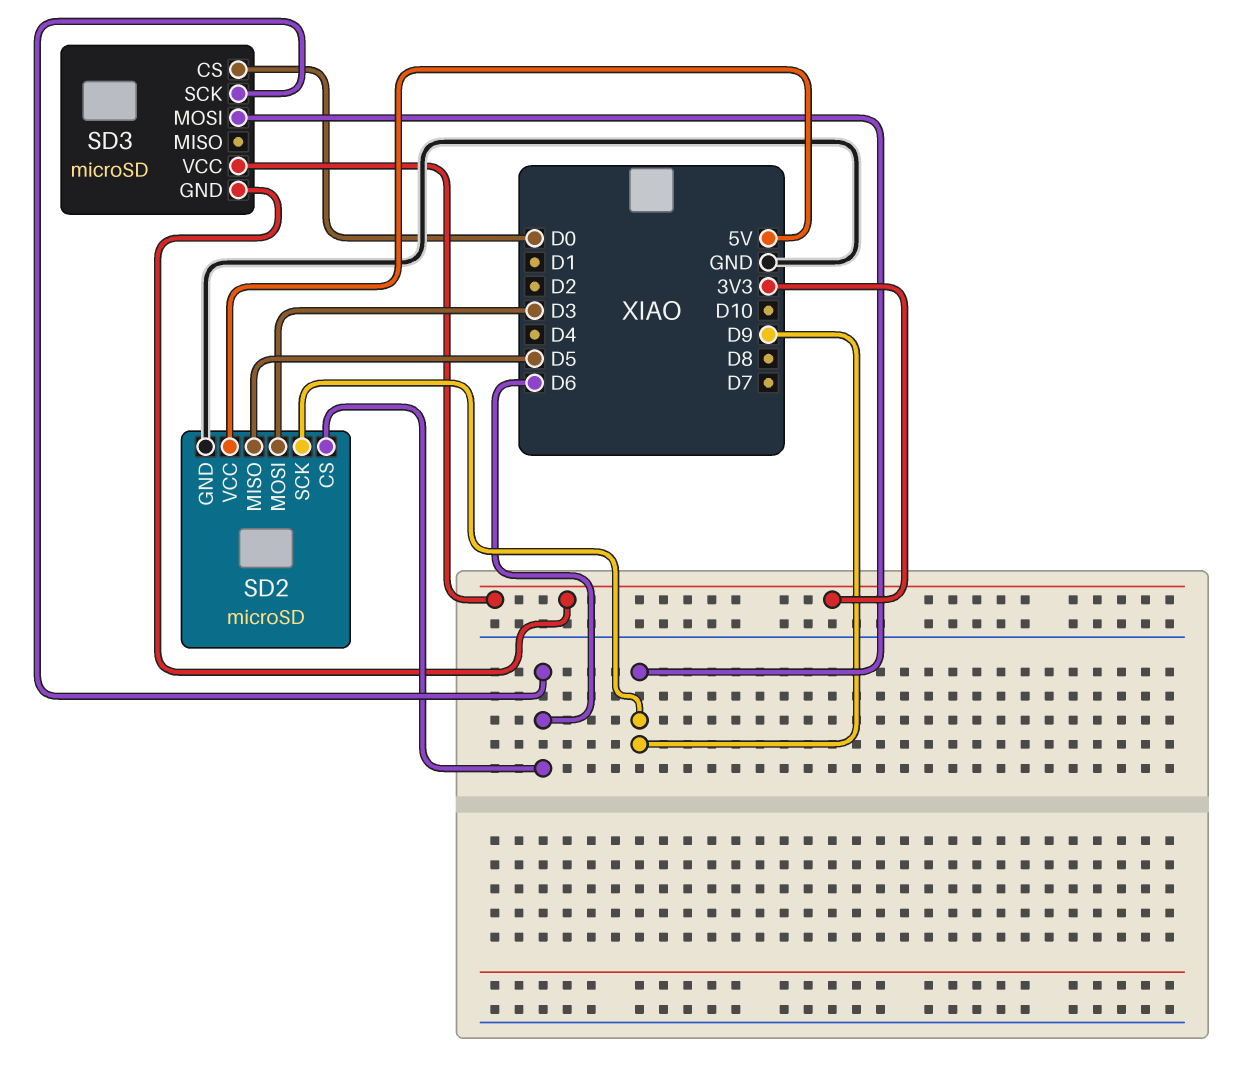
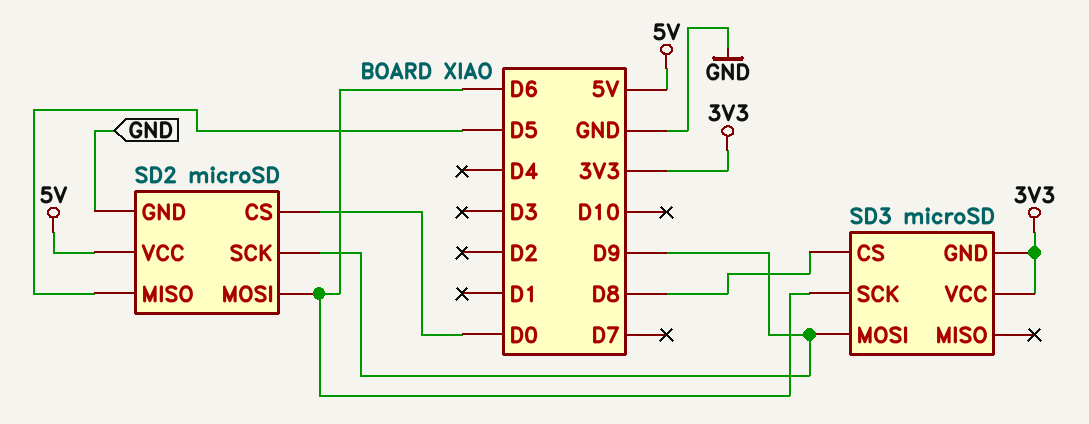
SD2 pin CS: D6 -> D0
SD2 pin MOSI: D3 -> D6
SD3 pin CS: D0 -> D8

